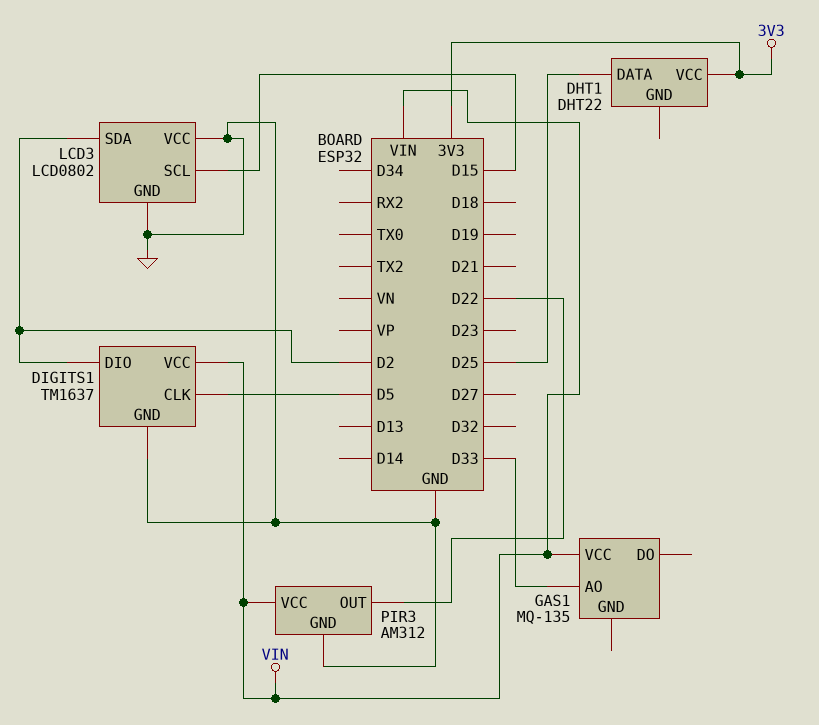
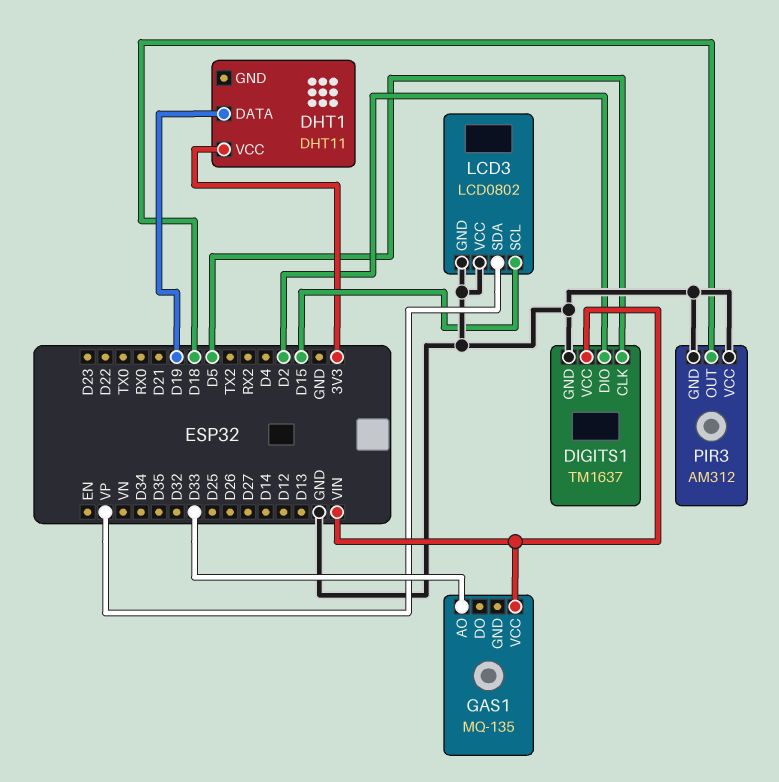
DHT1: DHT22 -> DHT11
DHT1 pin DATA: D25 -> D19
LCD3 pin SDA: D2 -> VP
PIR3 pin OUT: D22 -> D18
PIR3 pin VCC: VIN -> GND

